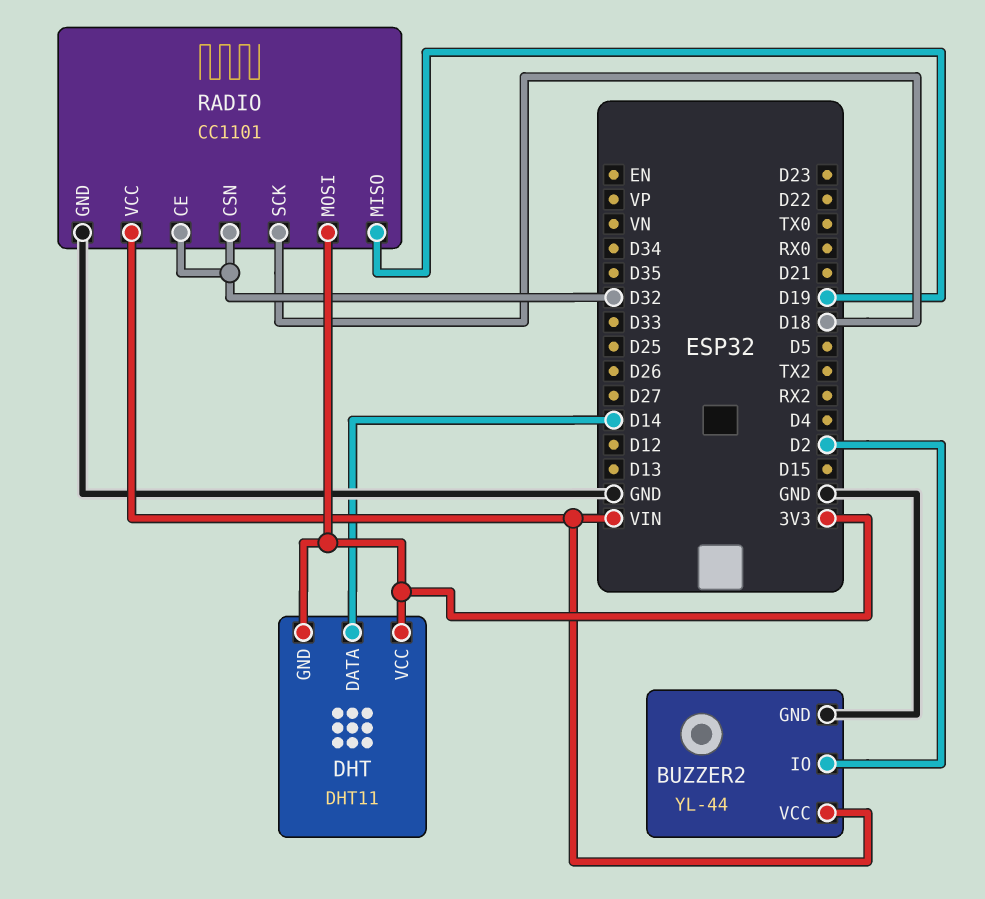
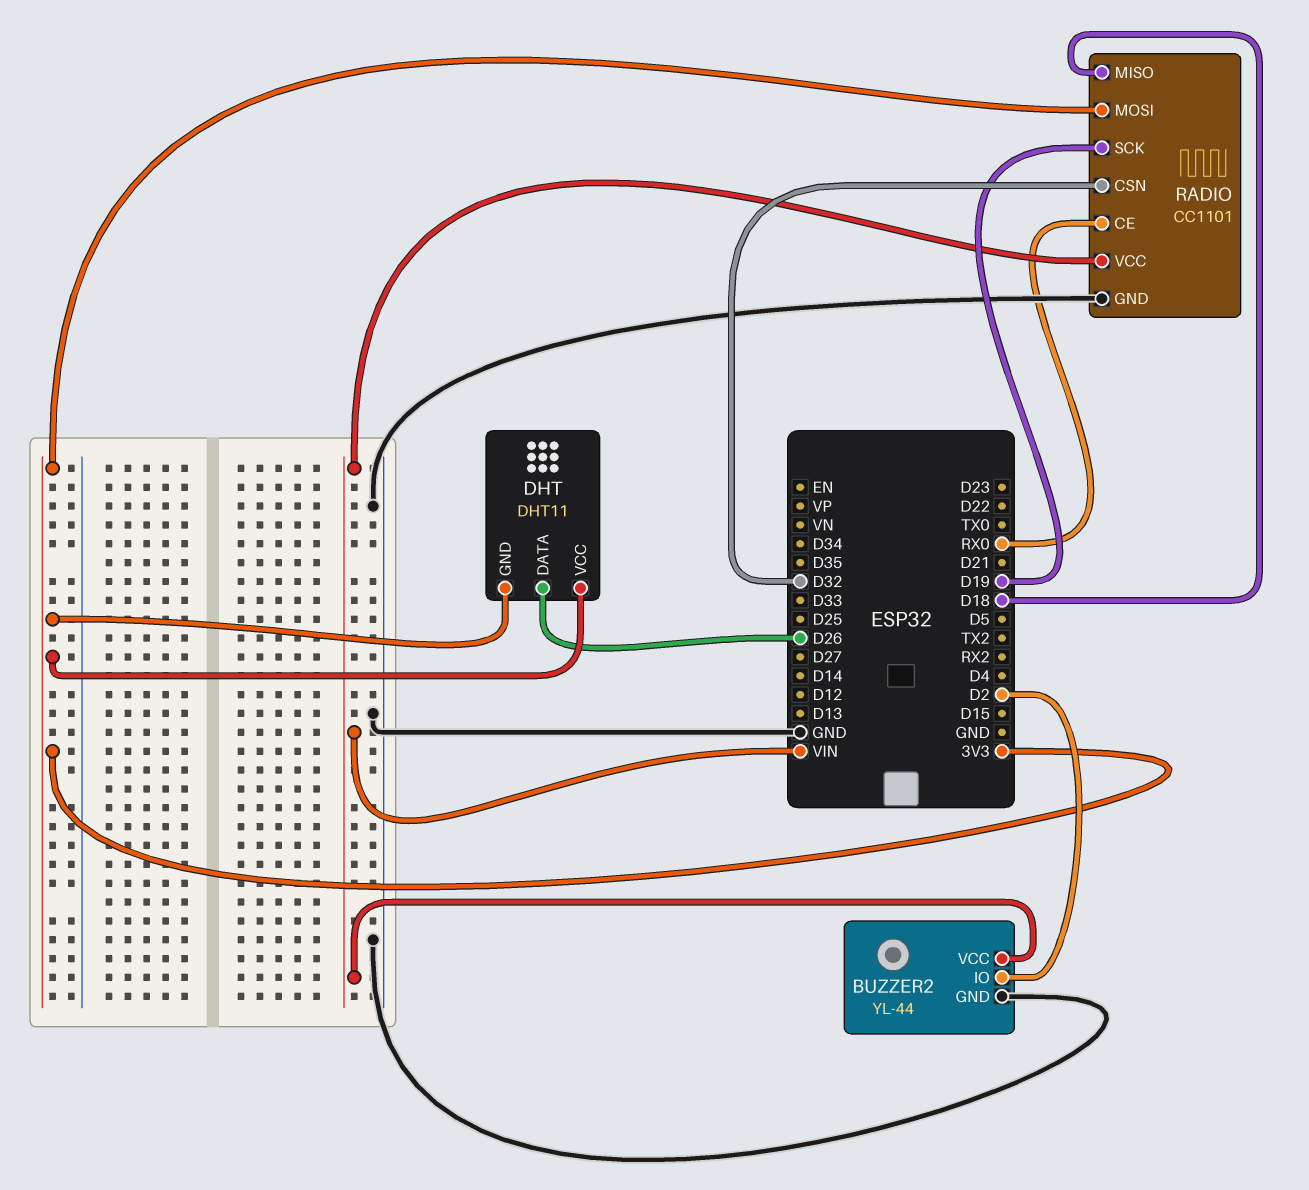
DHT pin DATA: D14 -> D26
RADIO pin CE: D32 -> RX0
RADIO pin MISO: D19 -> D18
RADIO pin SCK: D18 -> D19

